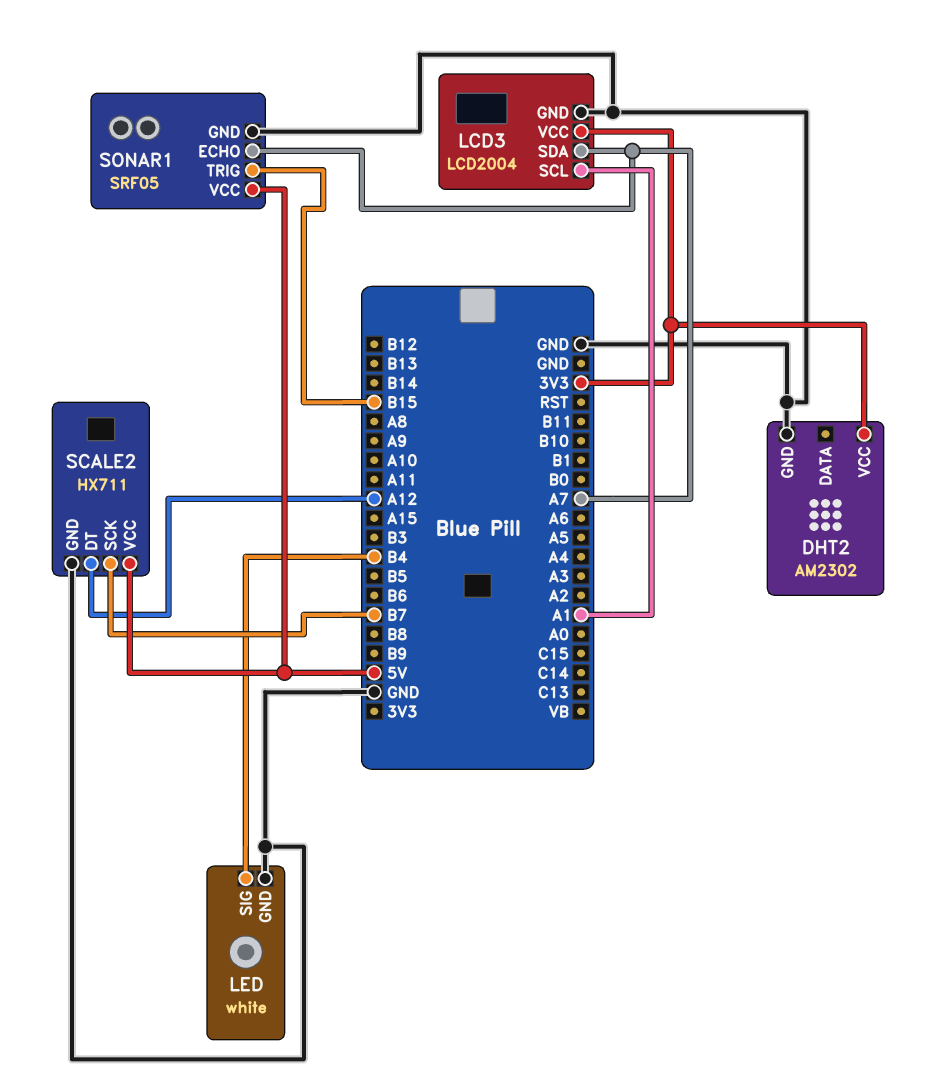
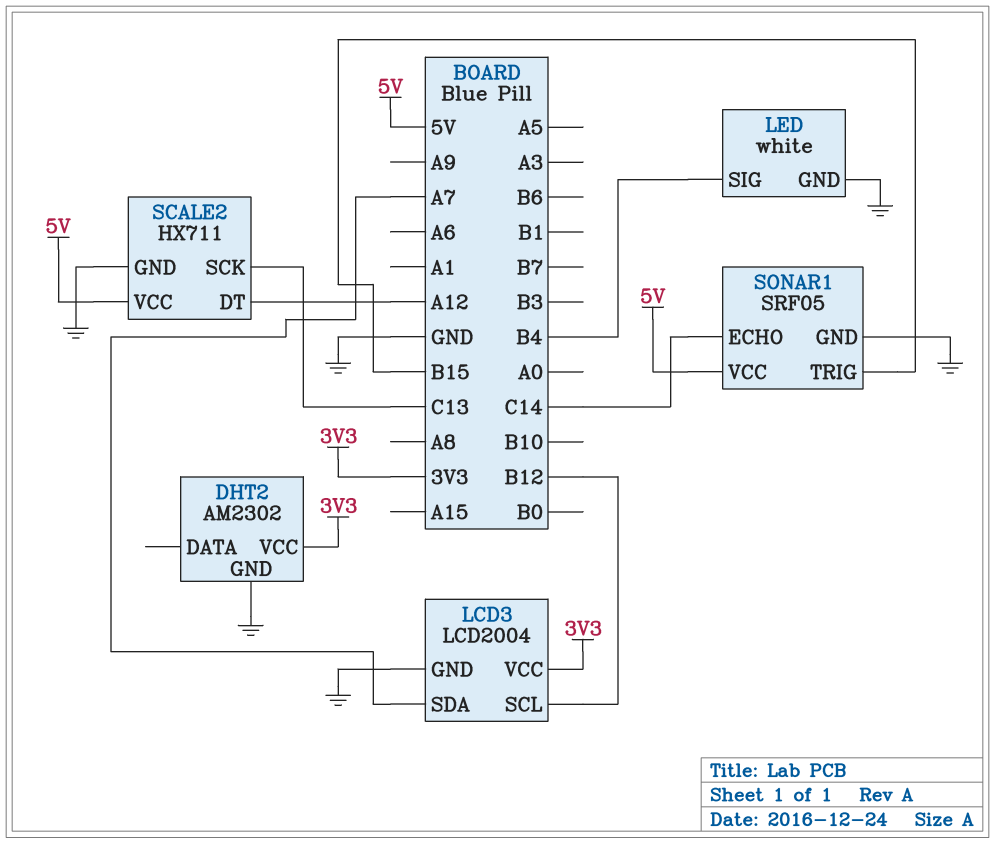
LCD3 pin SCL: A1 -> B12
SCALE2 pin SCK: B7 -> C13
SONAR1 pin ECHO: A7 -> C14

